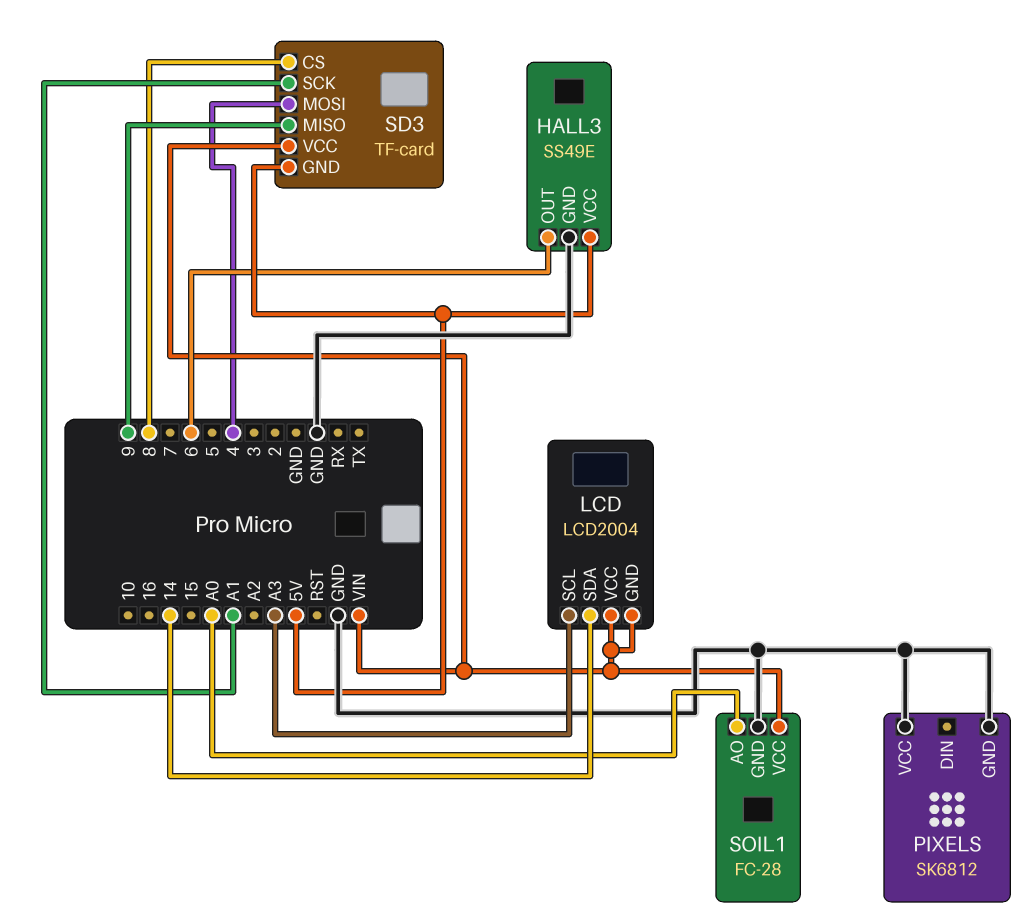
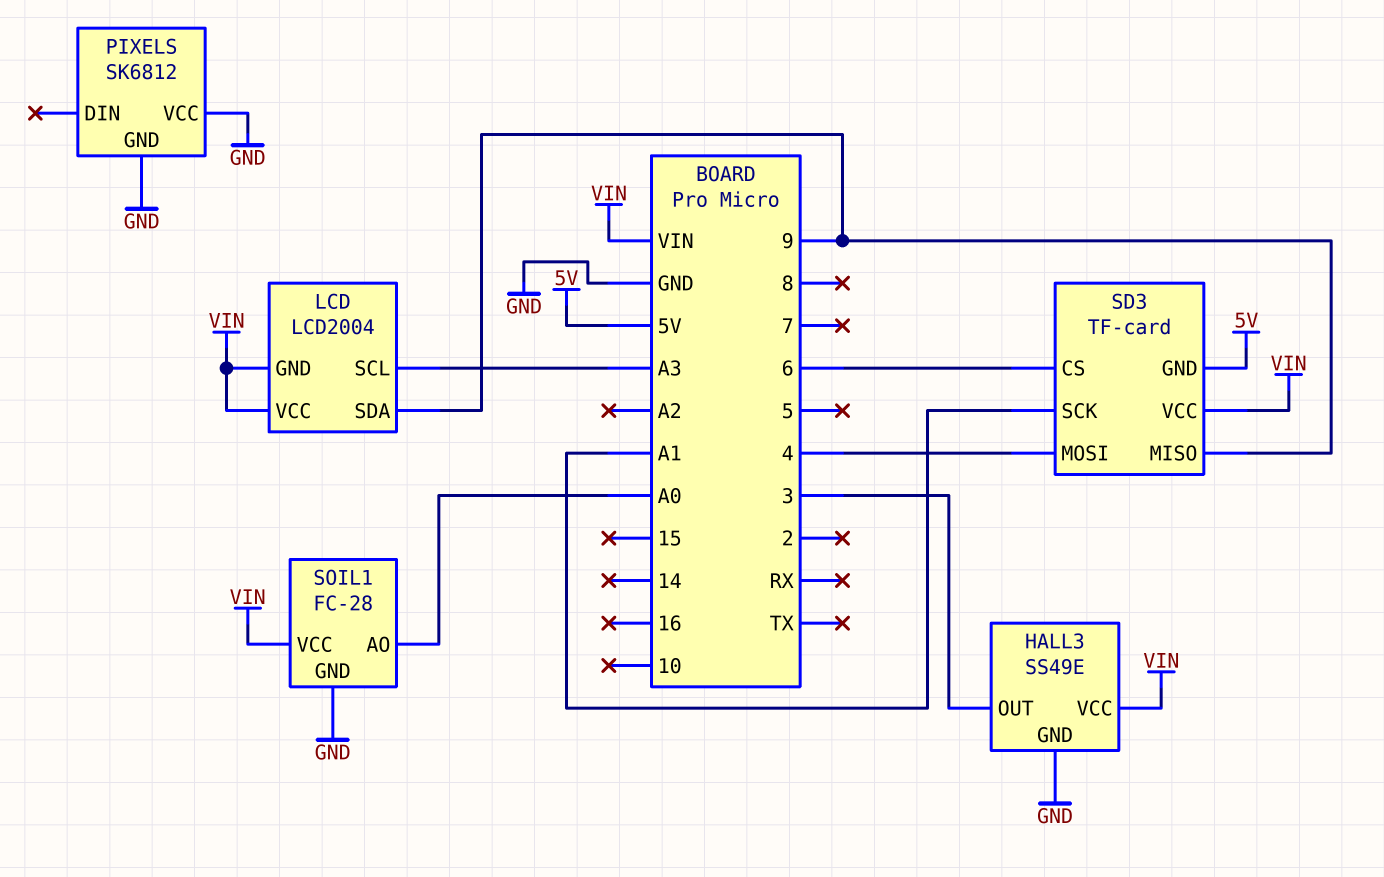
HALL3 pin OUT: 6 -> 3
HALL3 pin VCC: 5V -> VIN
LCD pin SDA: 14 -> 9
SD3 pin CS: 8 -> 6

